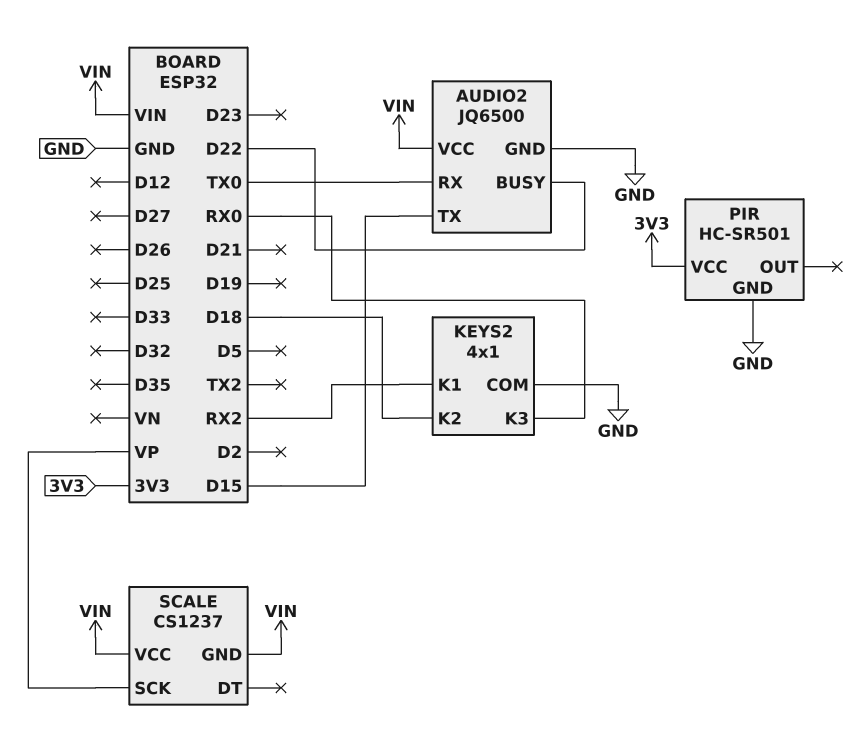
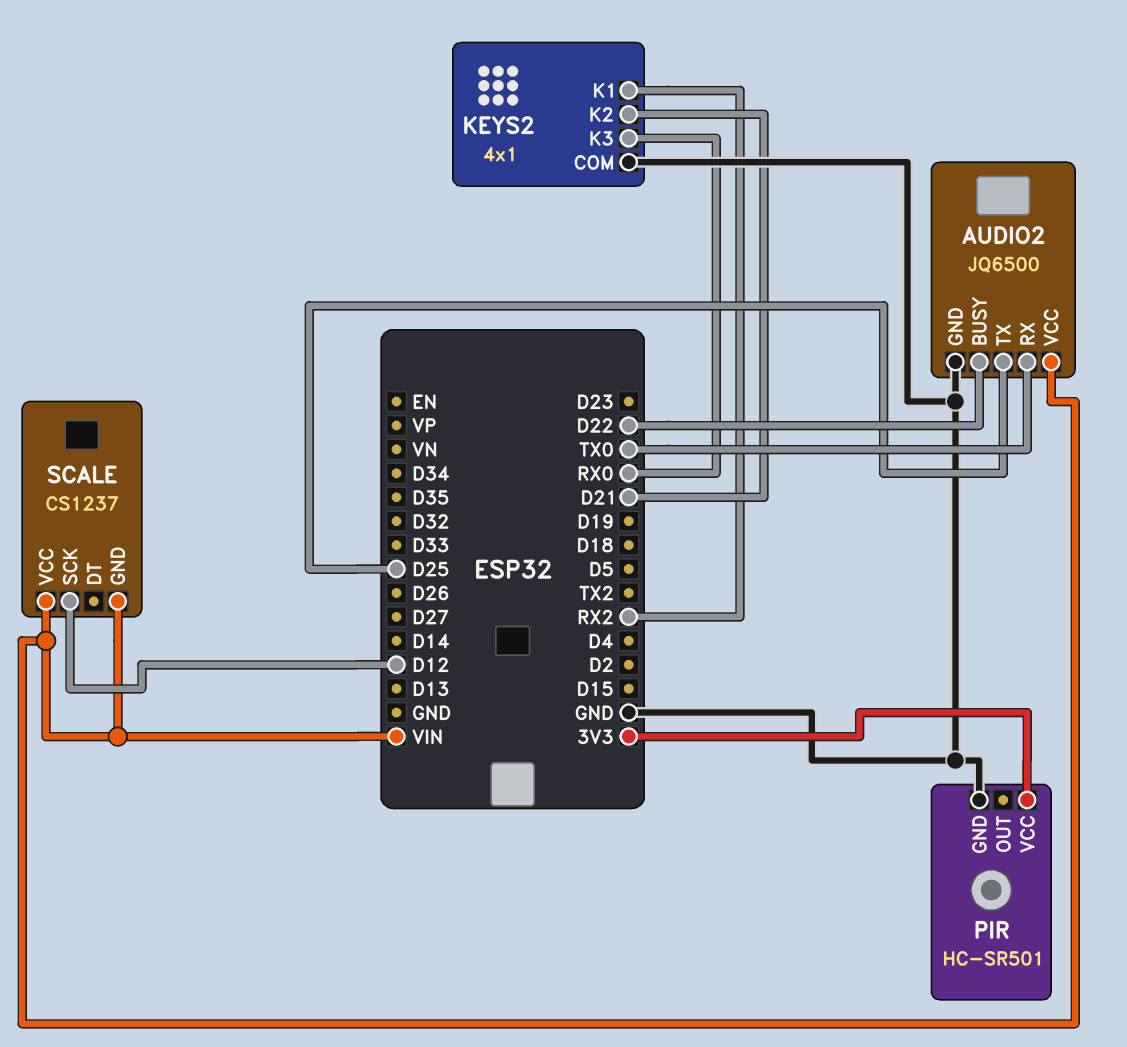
AUDIO2 pin TX: D15 -> D25
KEYS2 pin K2: D18 -> D21
SCALE pin SCK: VP -> D12

